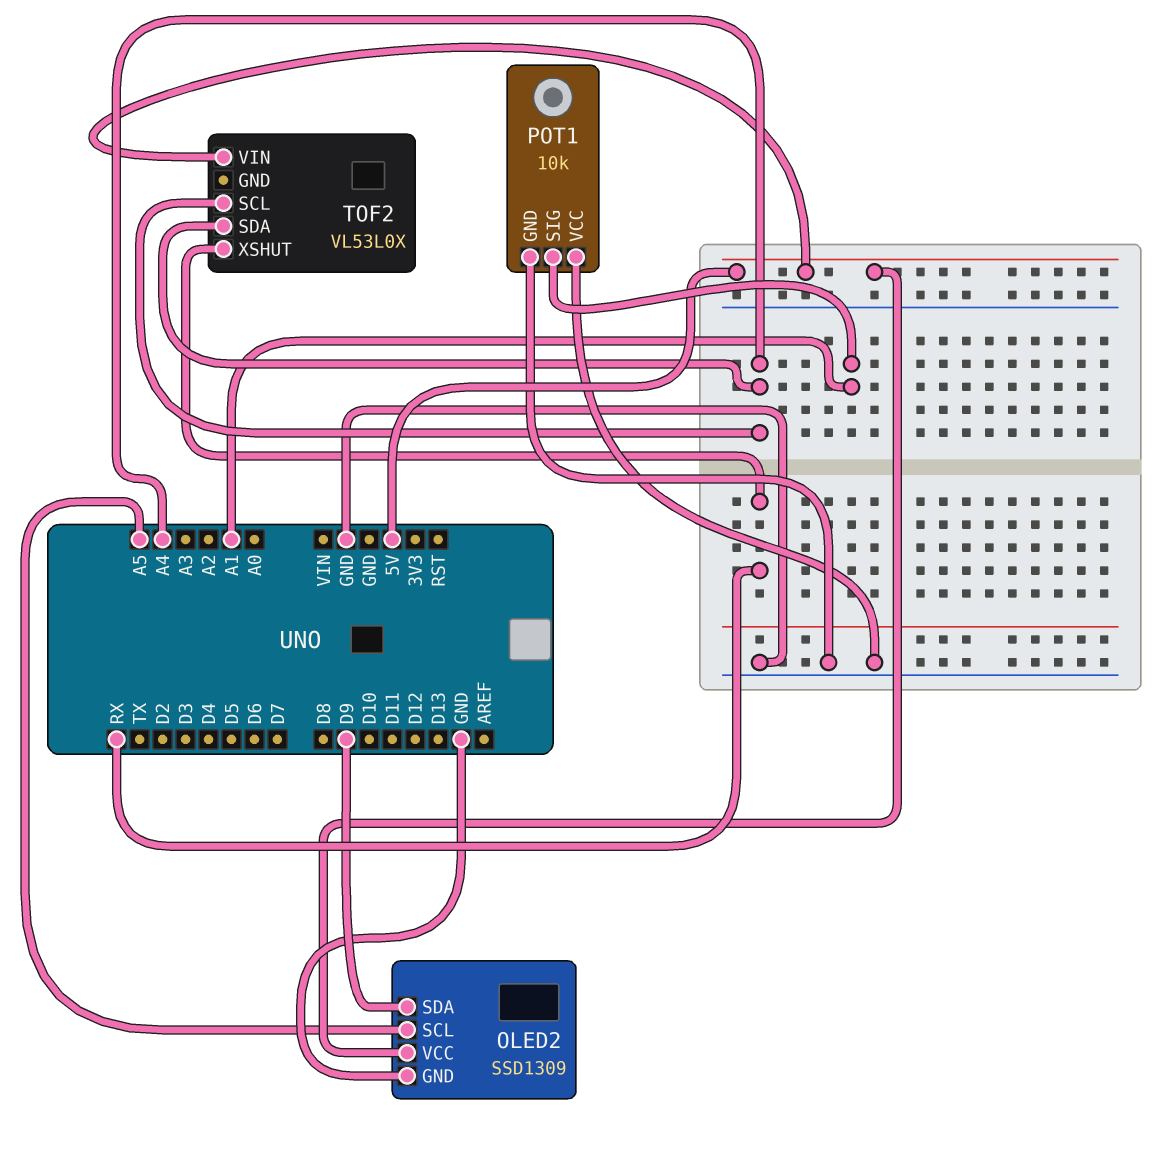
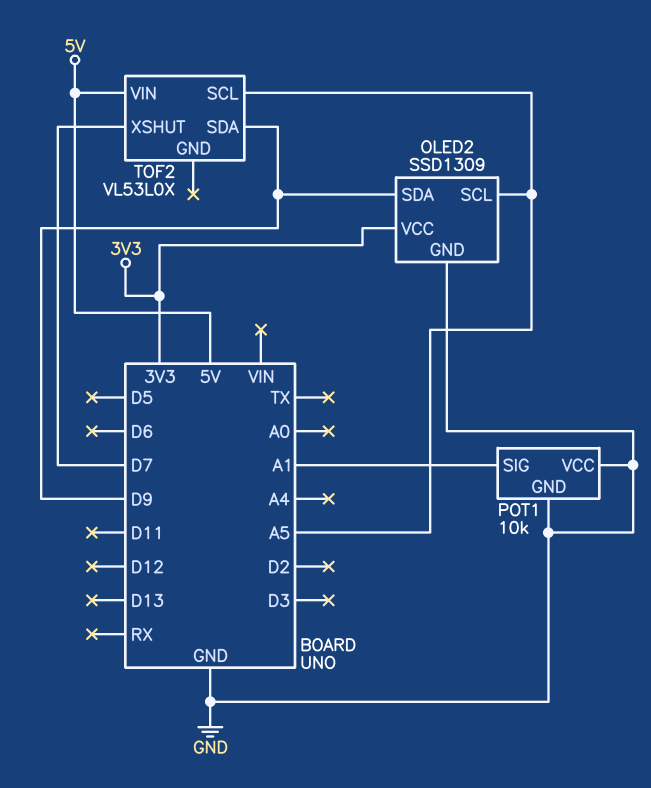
OLED2 pin VCC: 5V -> 3V3
TOF2 pin SCL: A4 -> A5
TOF2 pin SDA: A4 -> D9
TOF2 pin XSHUT: RX -> D7

